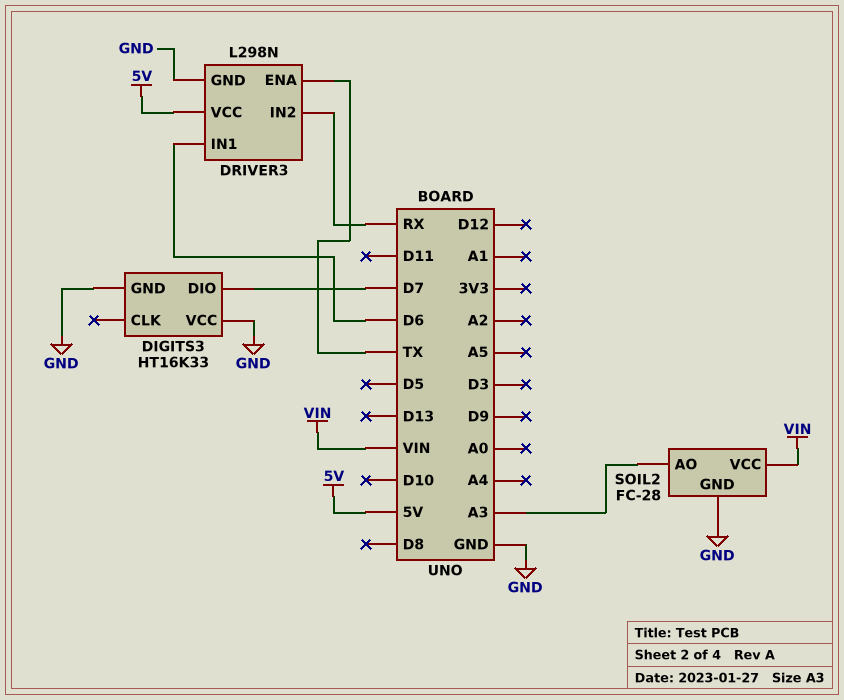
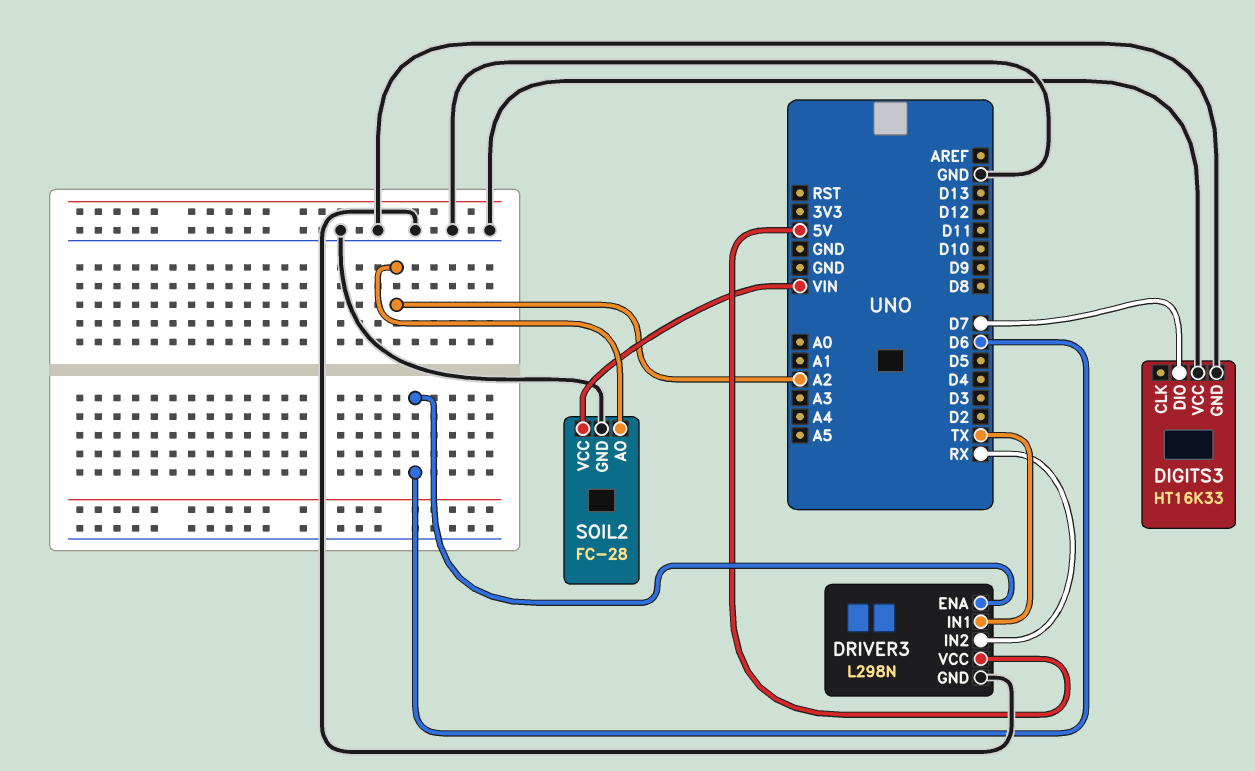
DRIVER3 pin ENA: TX -> D6
DRIVER3 pin IN1: D6 -> TX
SOIL2 pin AO: A3 -> A2

